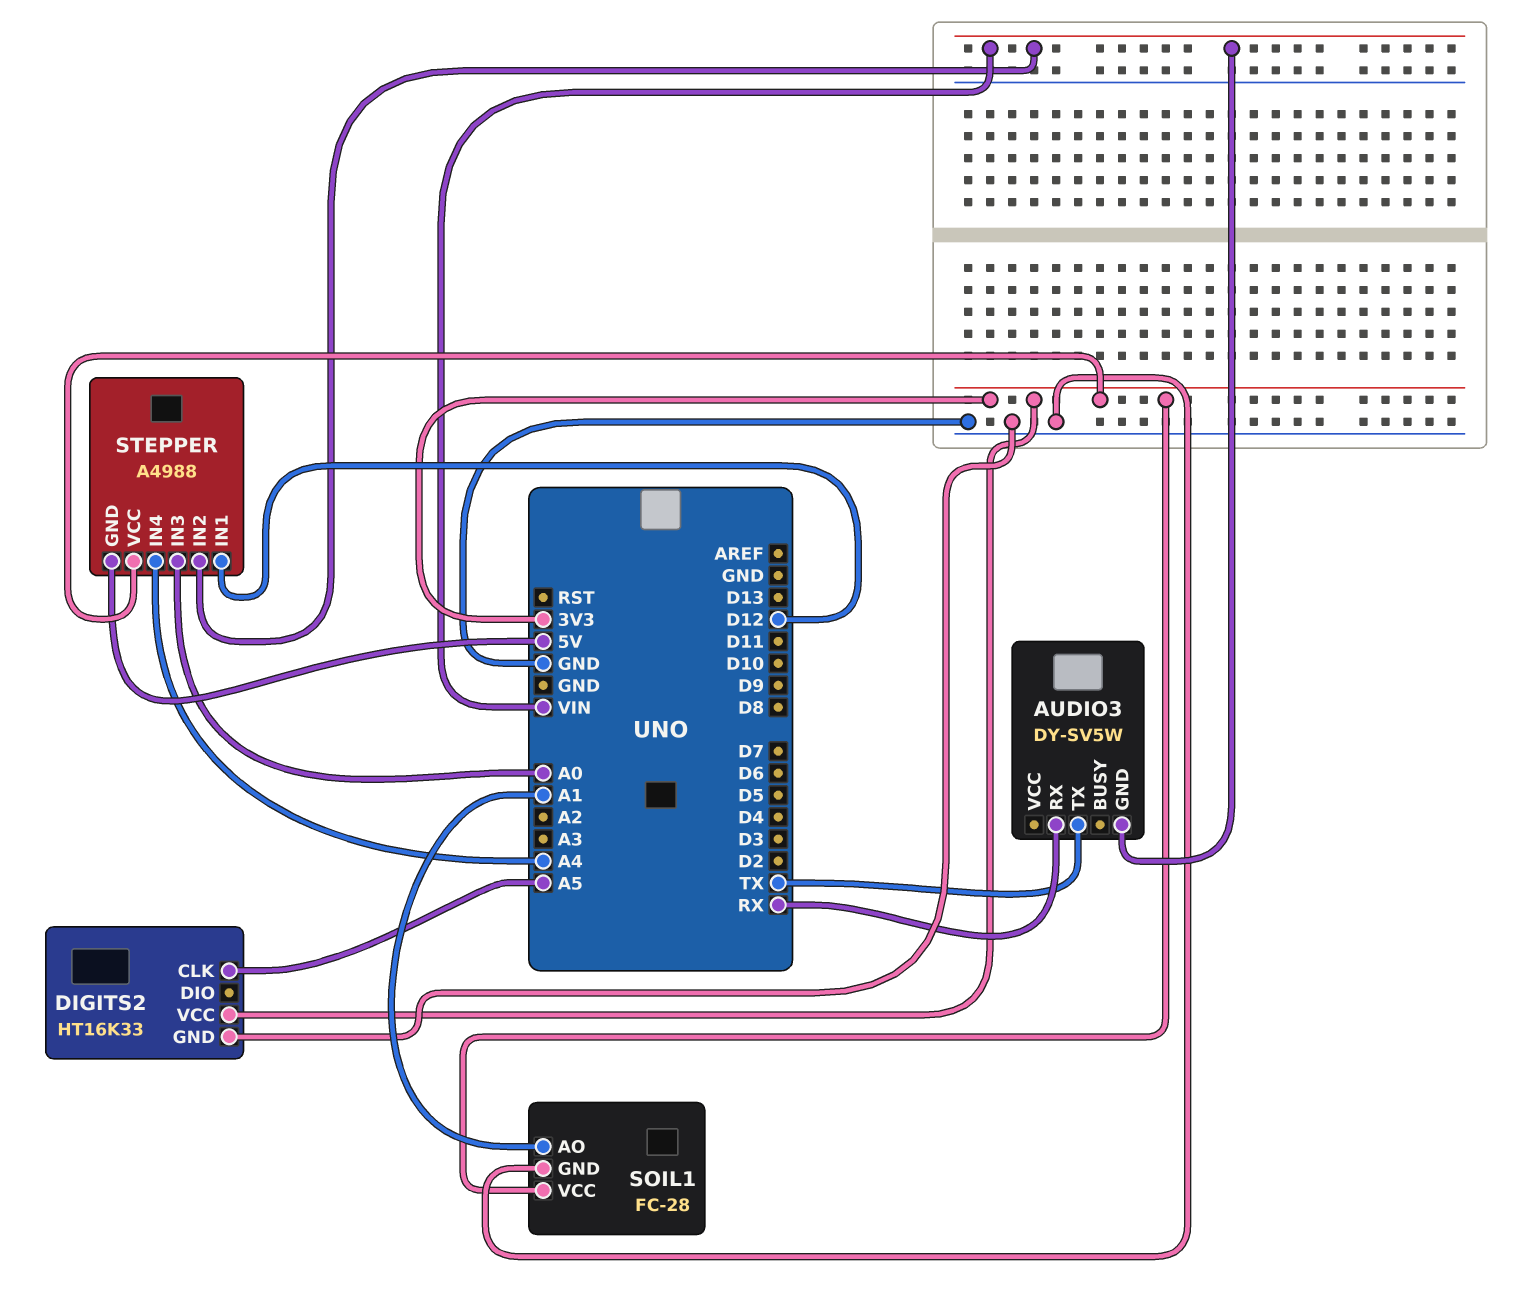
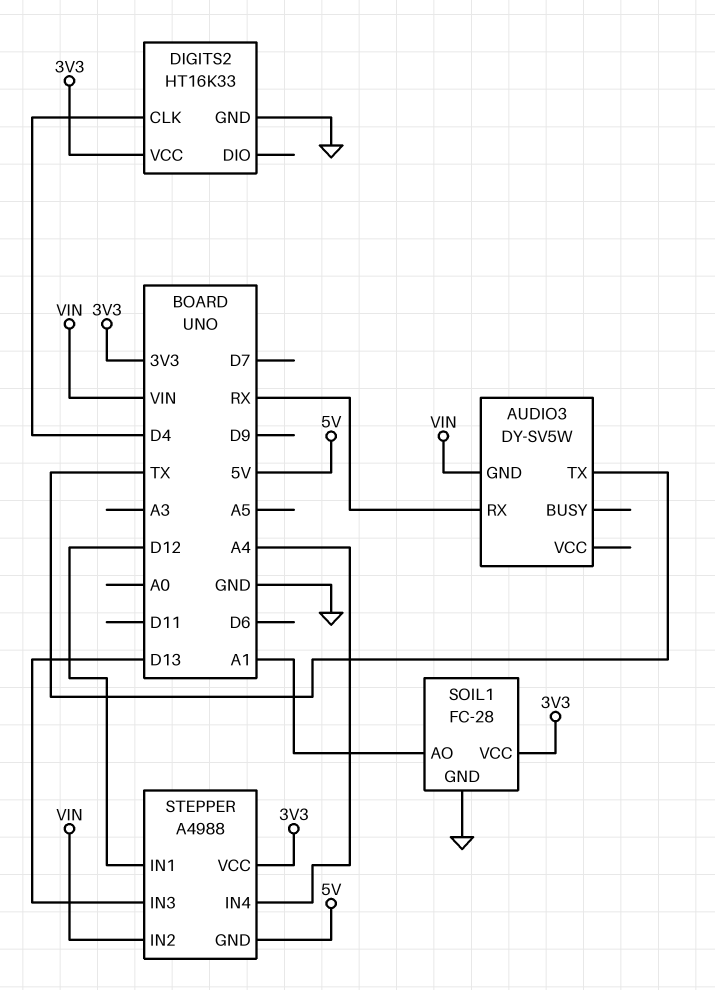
DIGITS2 pin CLK: A5 -> D4
STEPPER pin IN3: A0 -> D13

